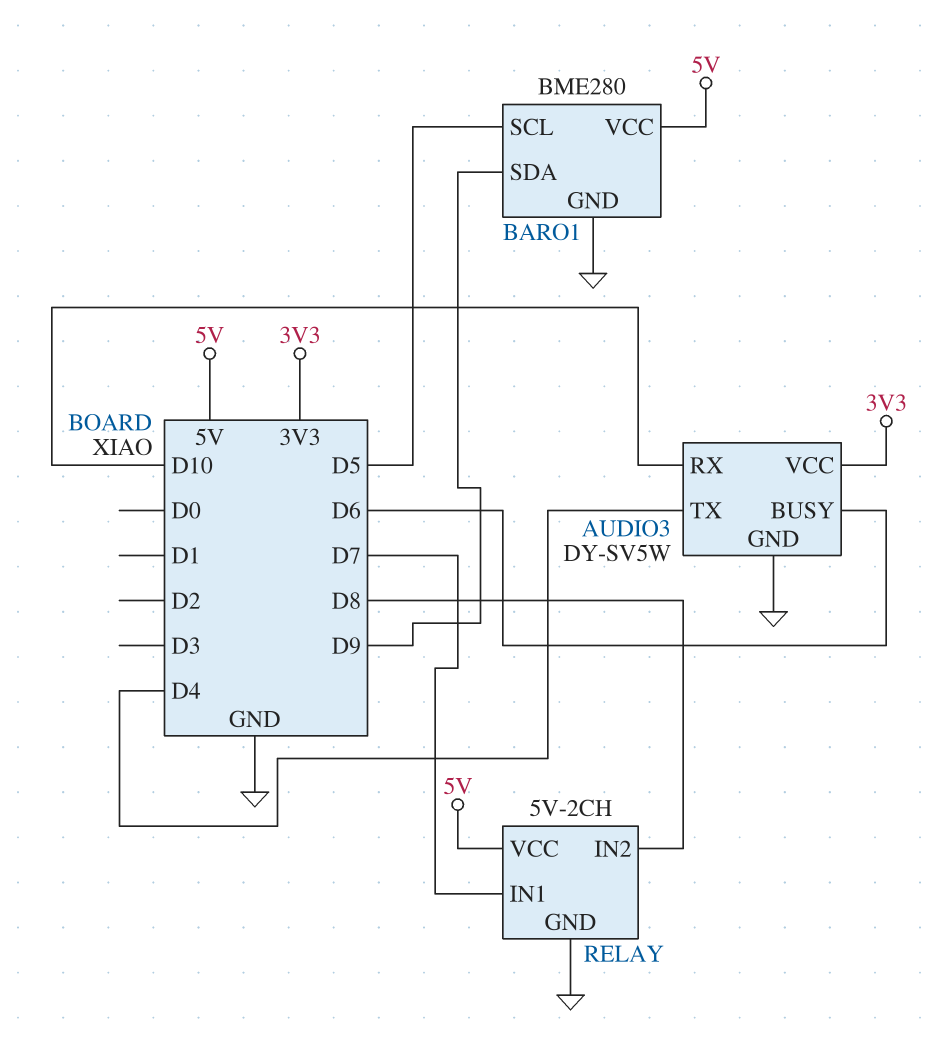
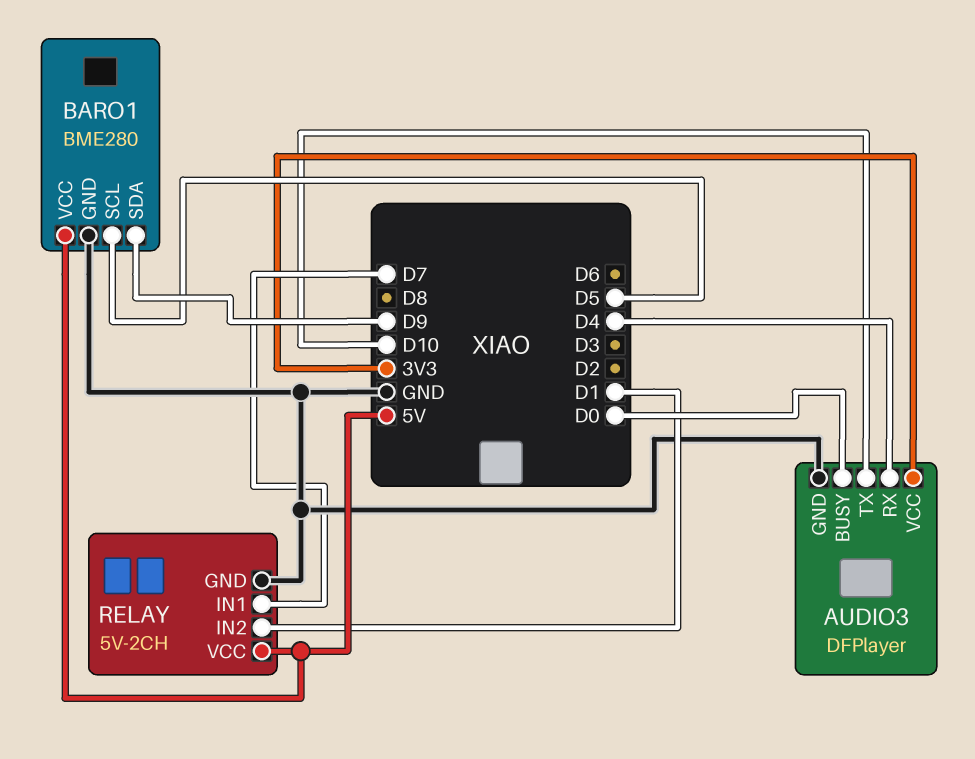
AUDIO3: DY-SV5W -> DFPlayer
AUDIO3 pin BUSY: D6 -> D0
AUDIO3 pin RX: D10 -> D4
AUDIO3 pin TX: D4 -> D10
RELAY pin IN2: D8 -> D1

